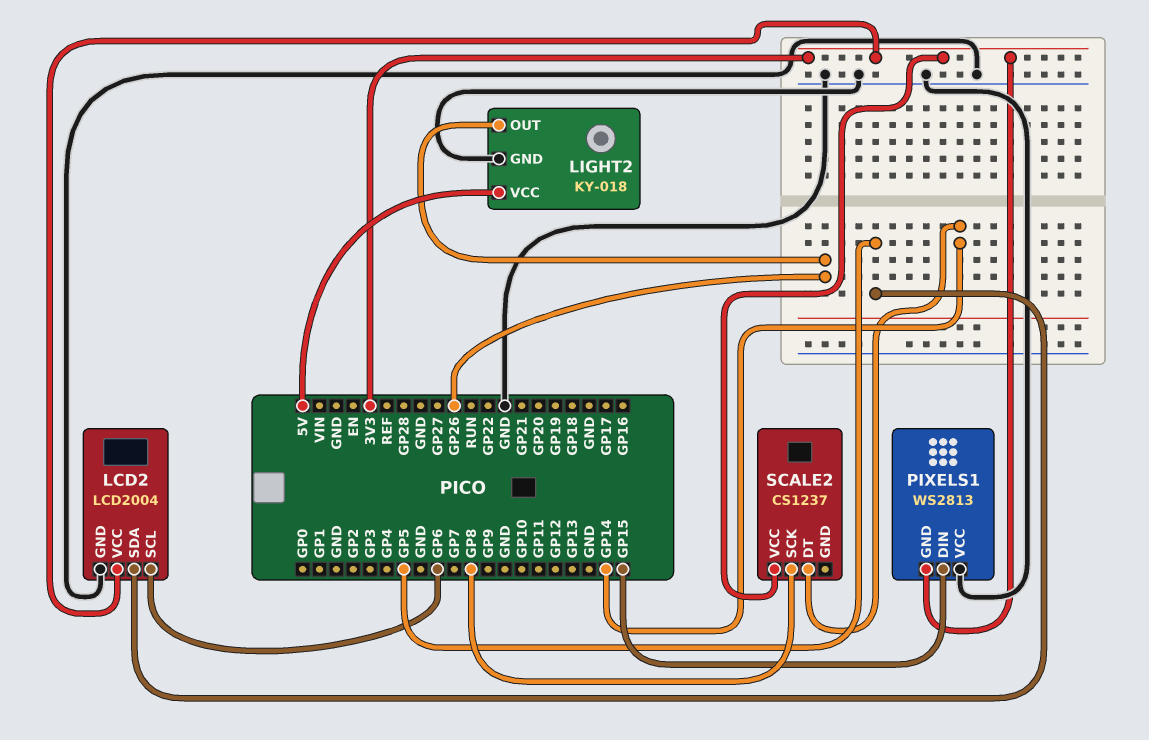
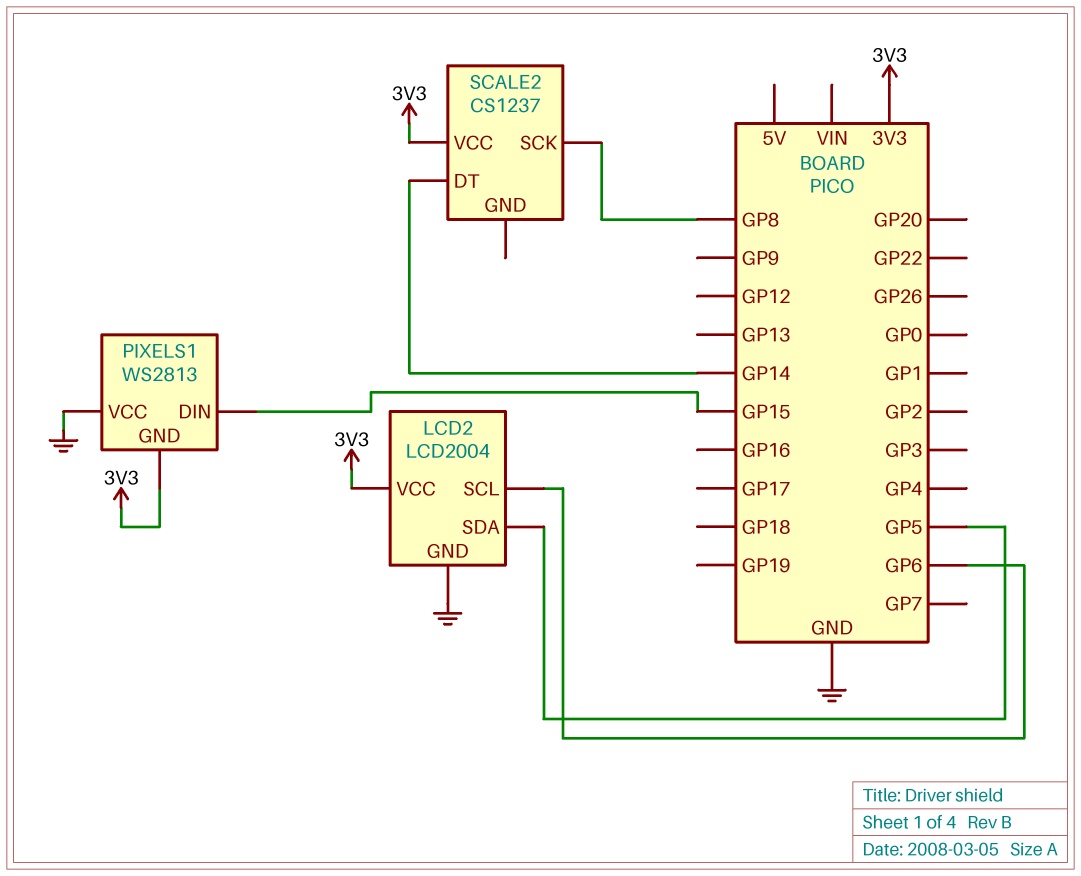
LIGHT2: KY-018 -> none
LIGHT2 pin GND: GND -> none
LIGHT2 pin OUT: GP26 -> none
LIGHT2 pin VCC: 5V -> none

